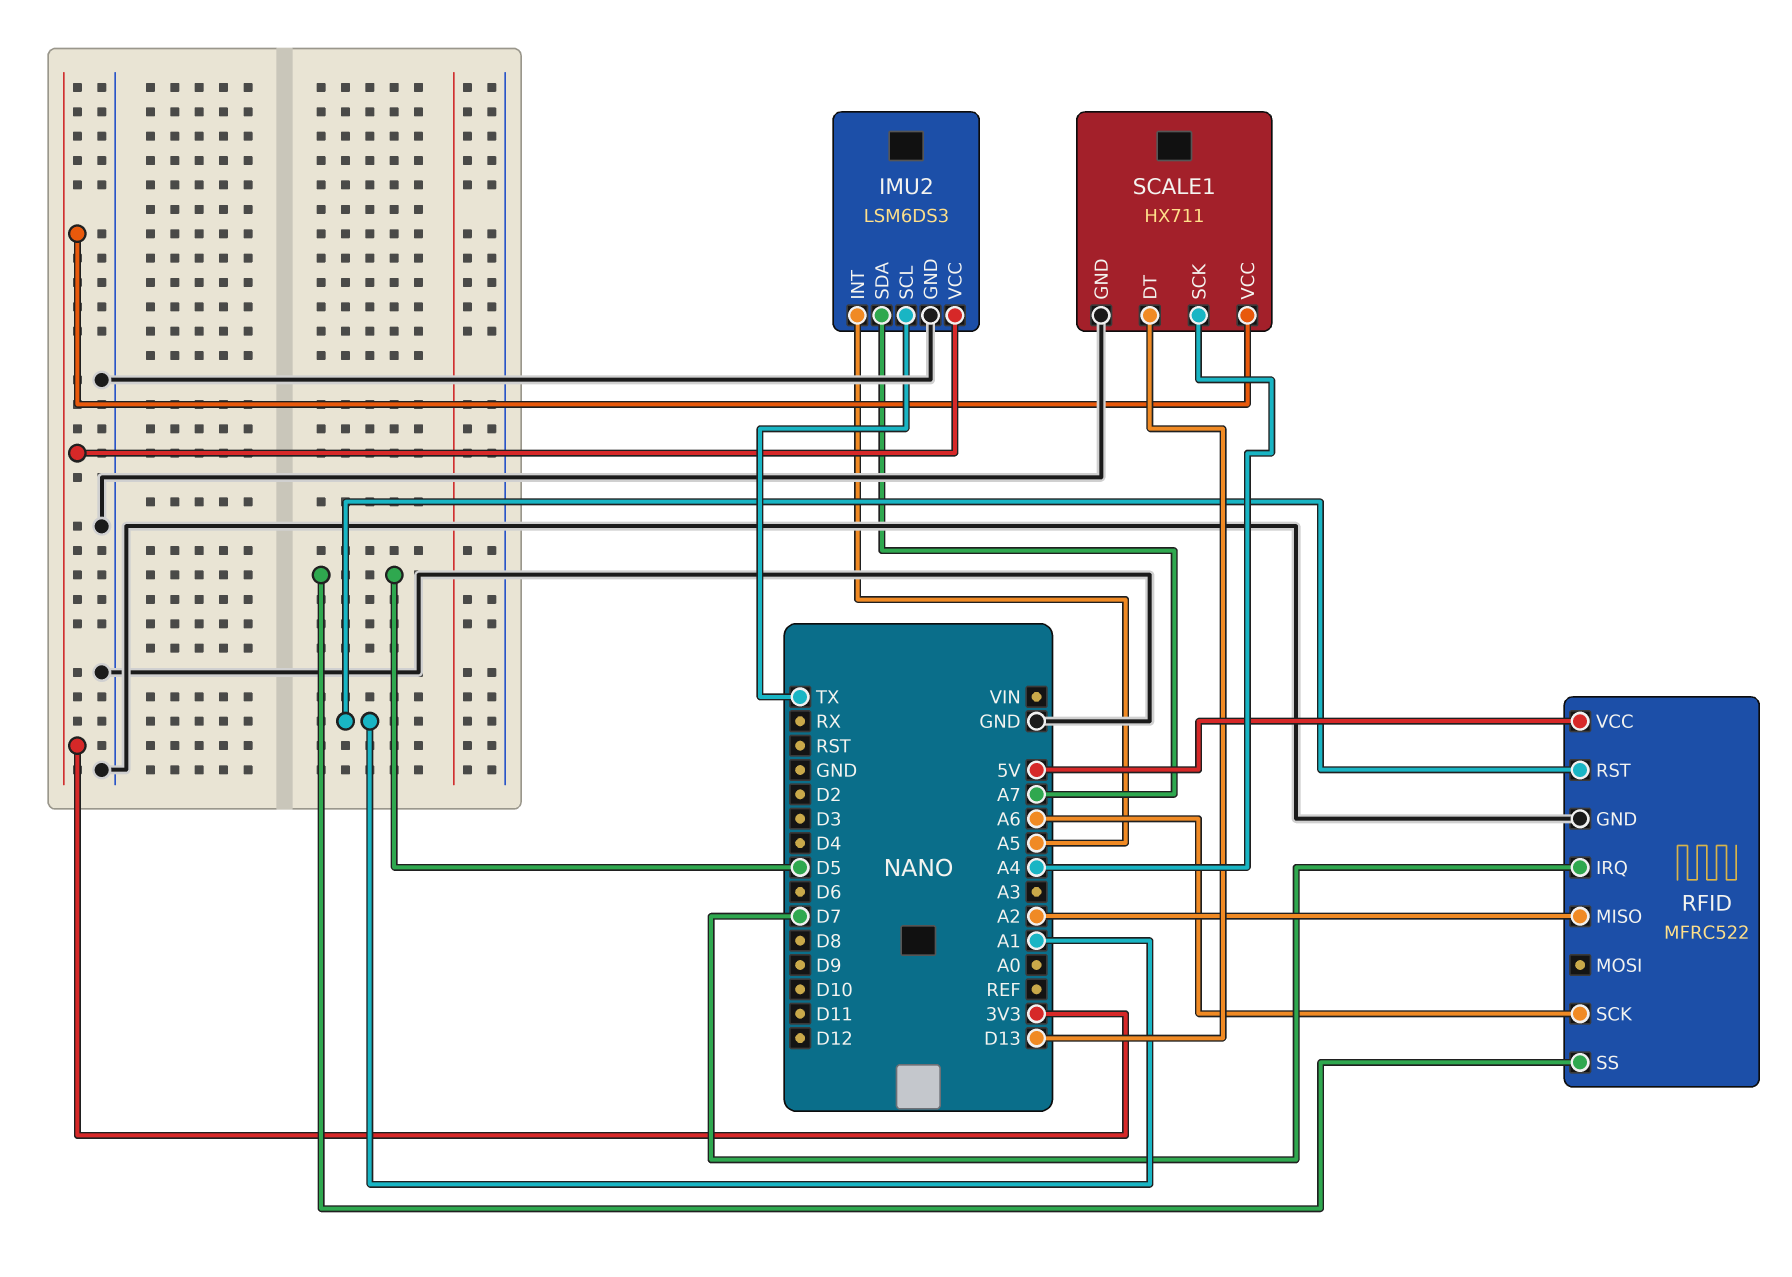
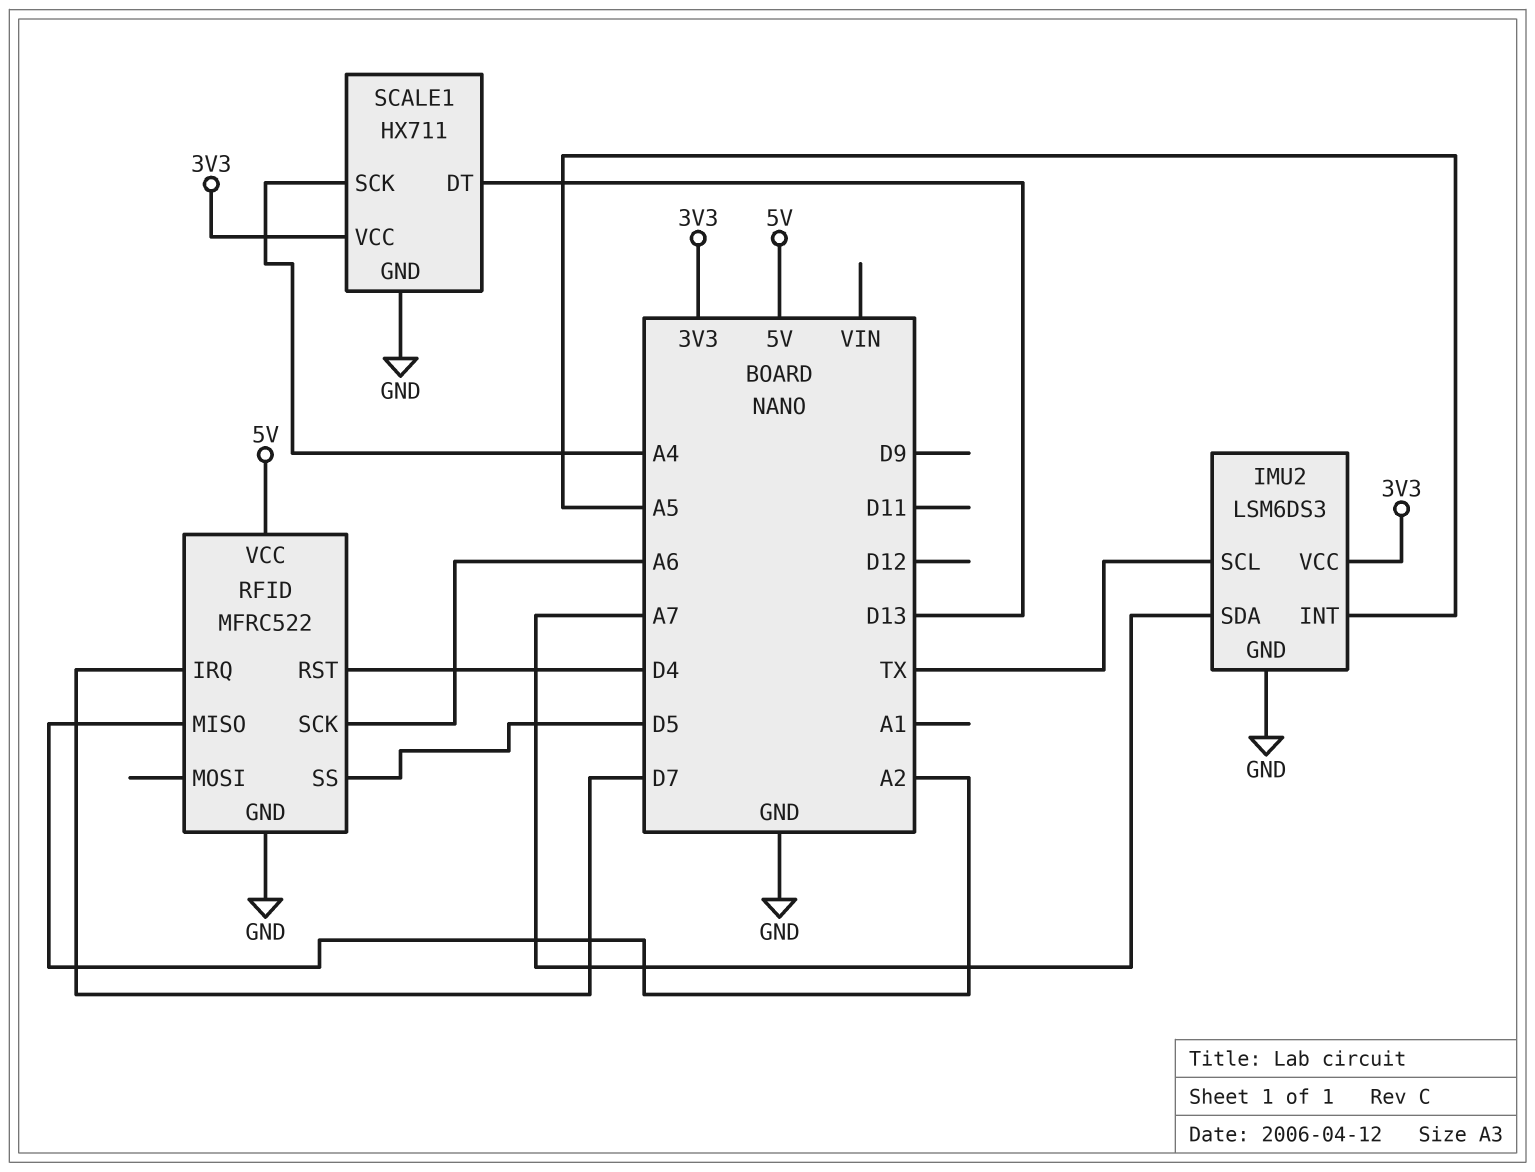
RFID pin RST: A1 -> D4

